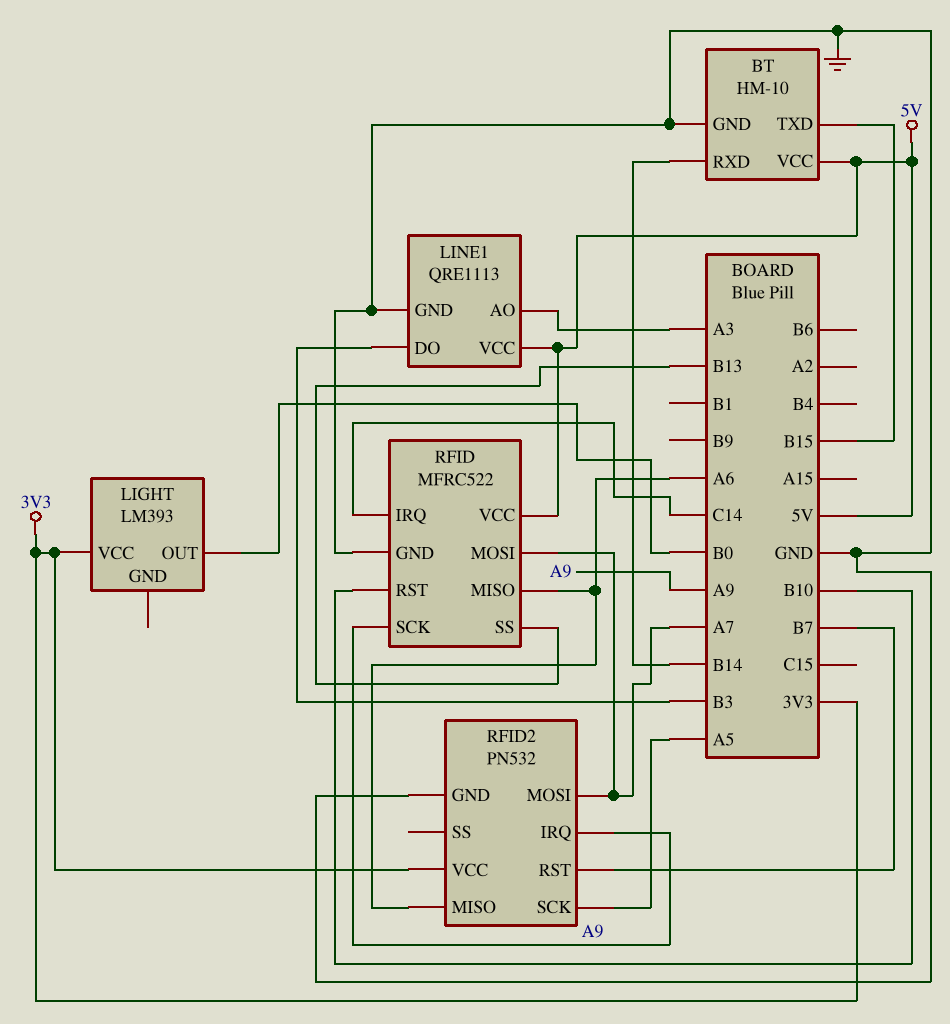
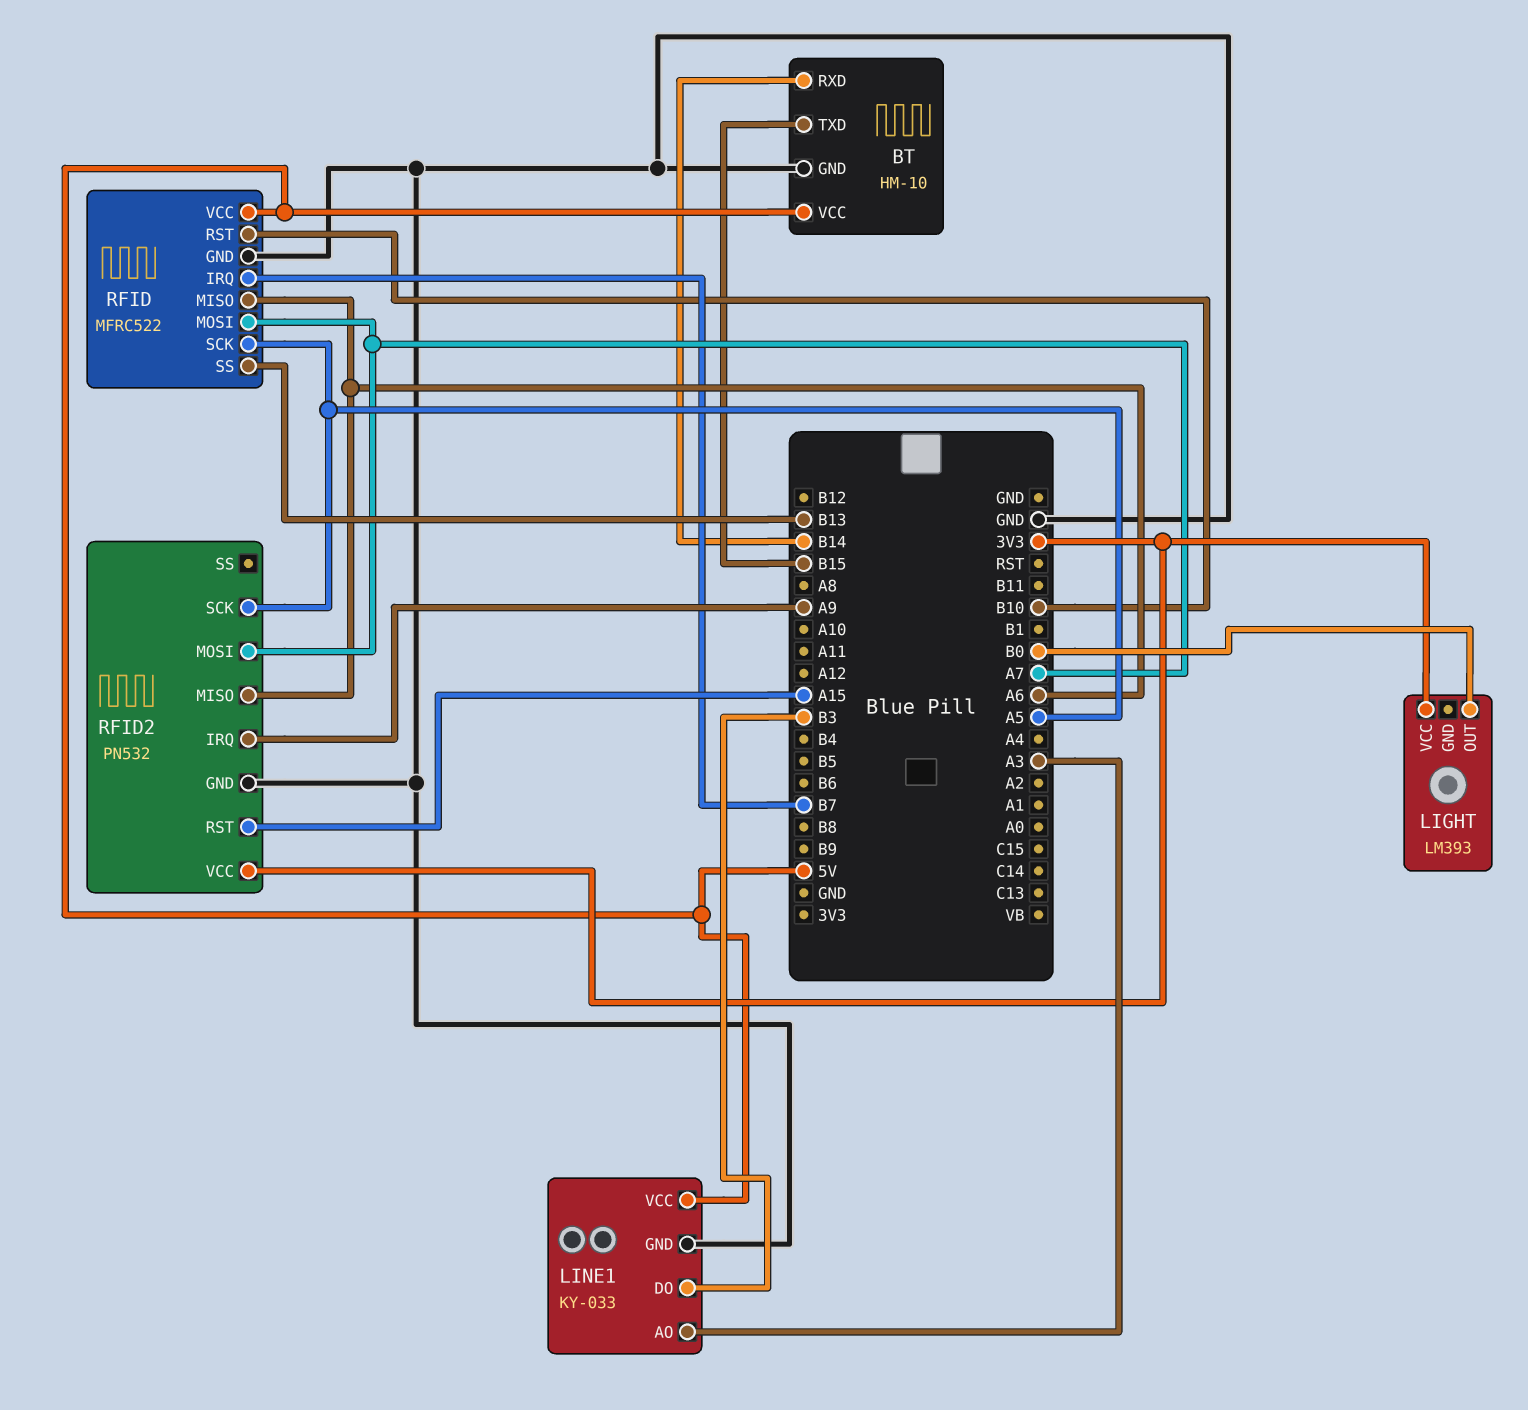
LINE1: QRE1113 -> KY-033
RFID pin IRQ: C14 -> B7
RFID pin SCK: A9 -> A5
RFID2 pin RST: B7 -> A15

